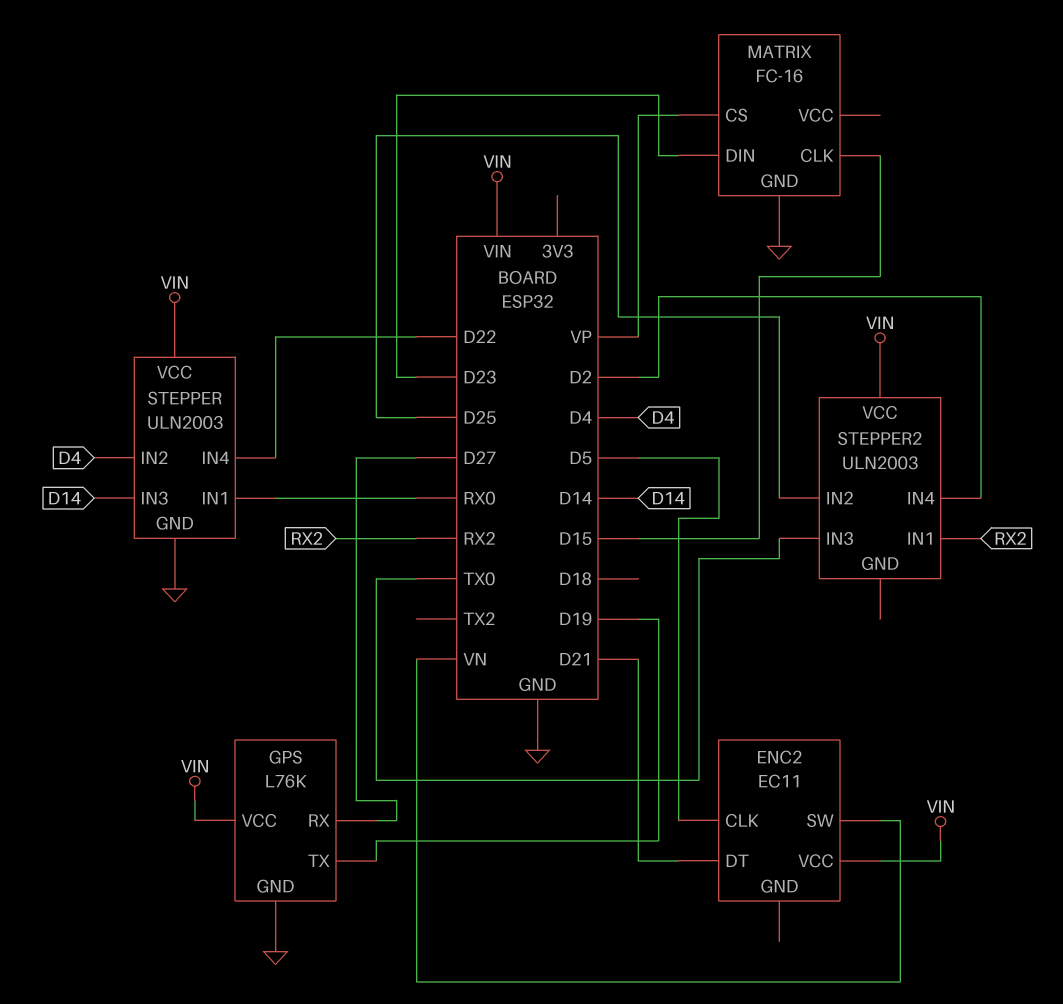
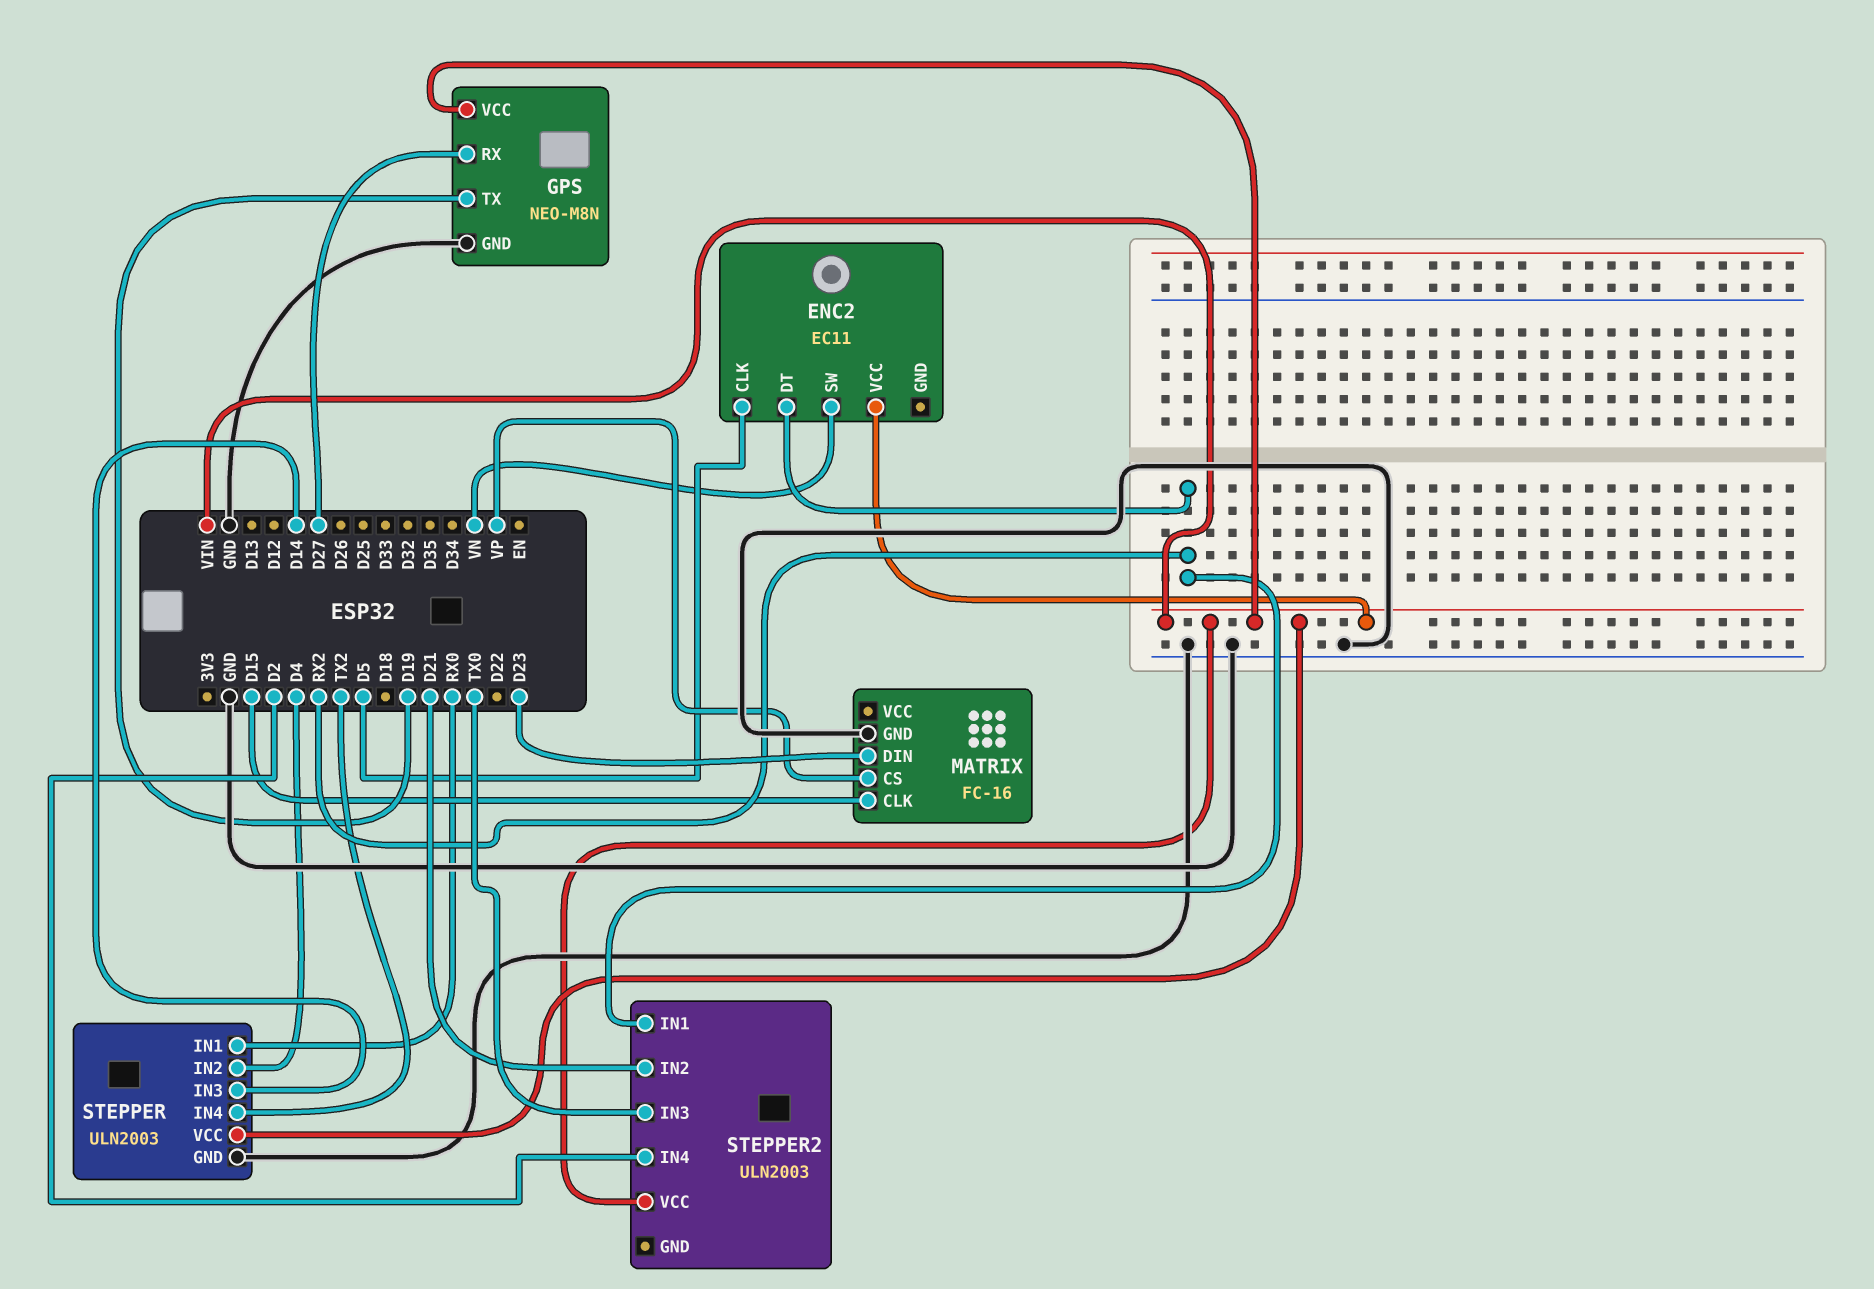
ENC2 pin DT: D21 -> RX2
GPS: L76K -> NEO-M8N
STEPPER pin IN4: D22 -> TX2
STEPPER2 pin IN2: D25 -> D21

